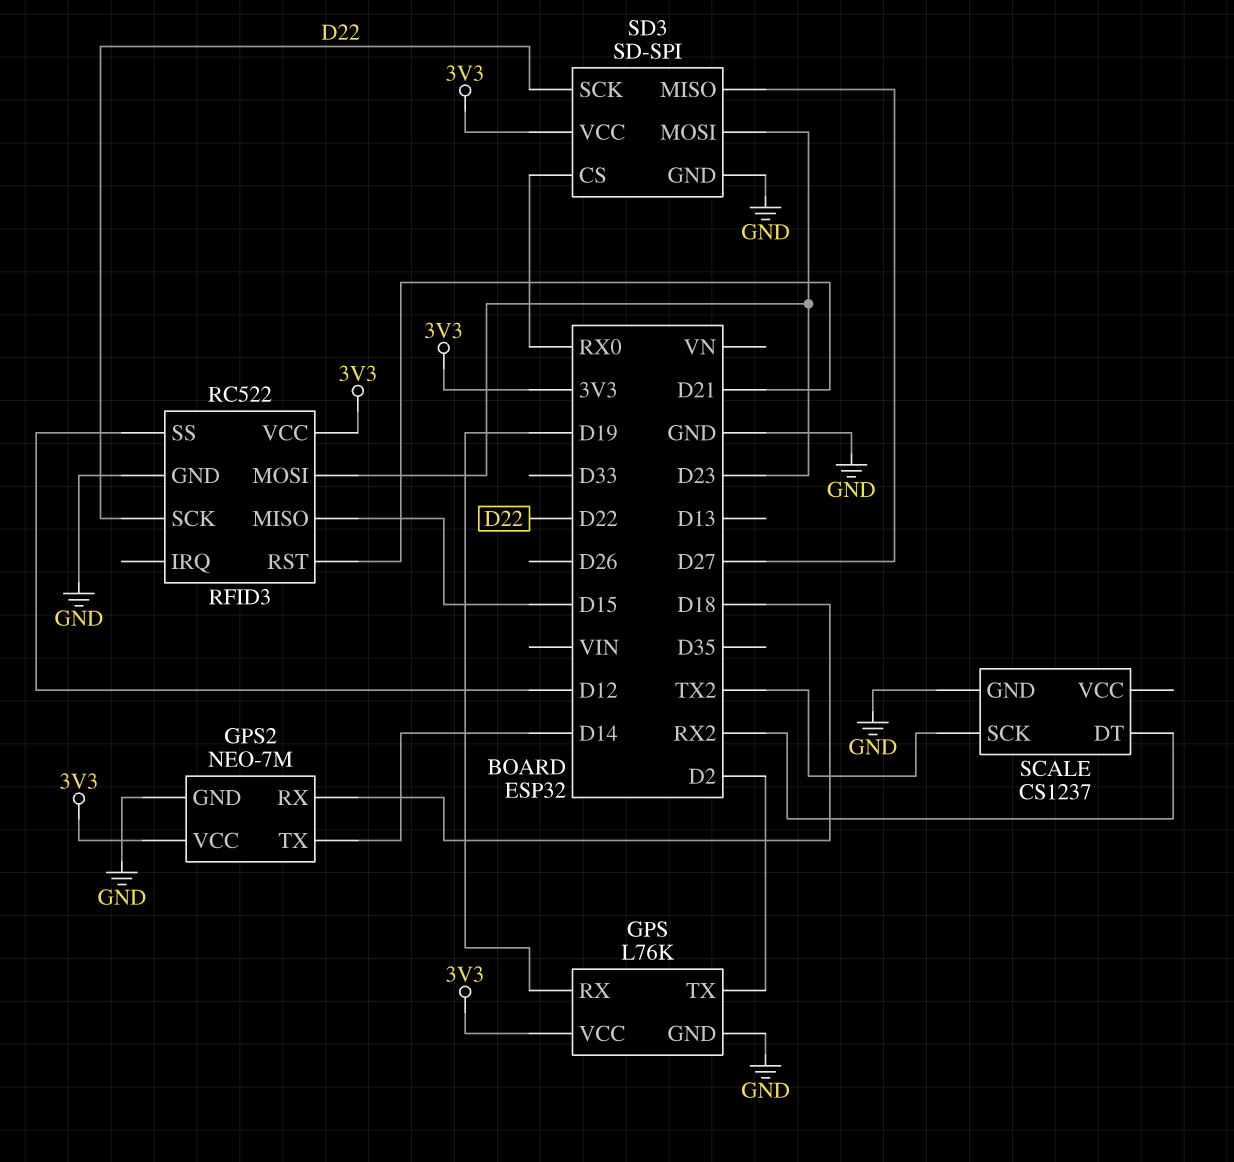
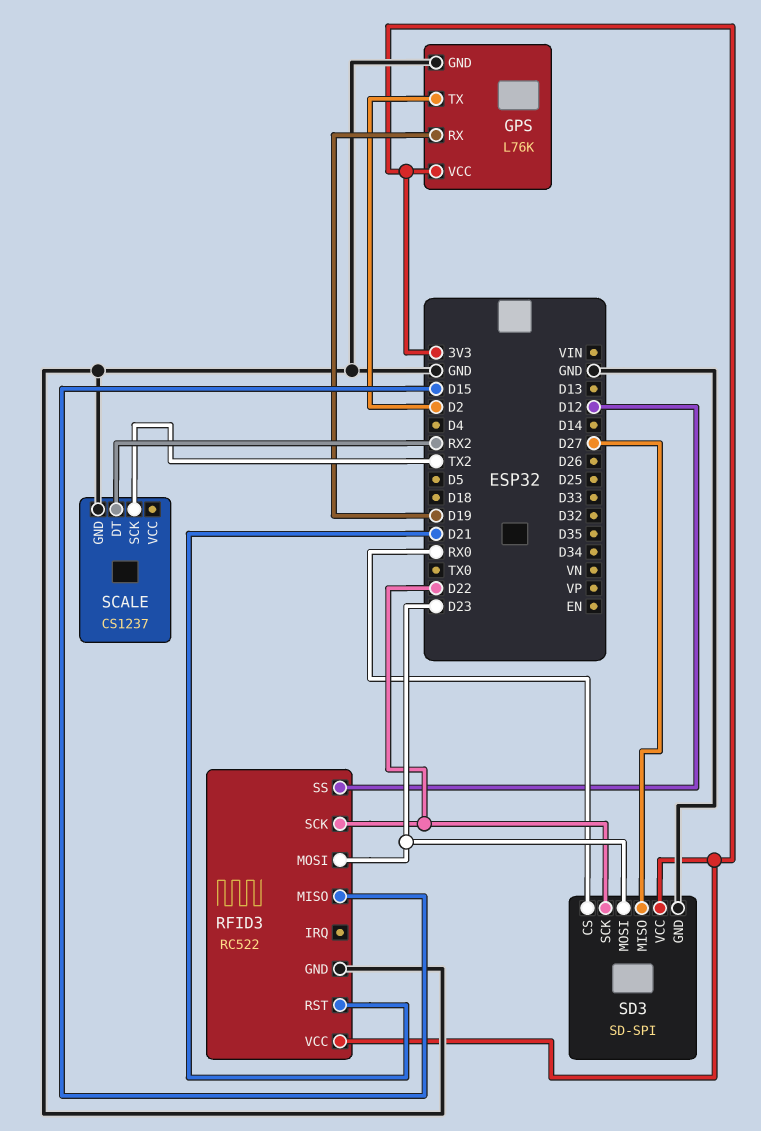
GPS2: NEO-7M -> none
GPS2 pin GND: GND -> none
GPS2 pin RX: D18 -> none
GPS2 pin TX: D14 -> none
GPS2 pin VCC: 3V3 -> none

